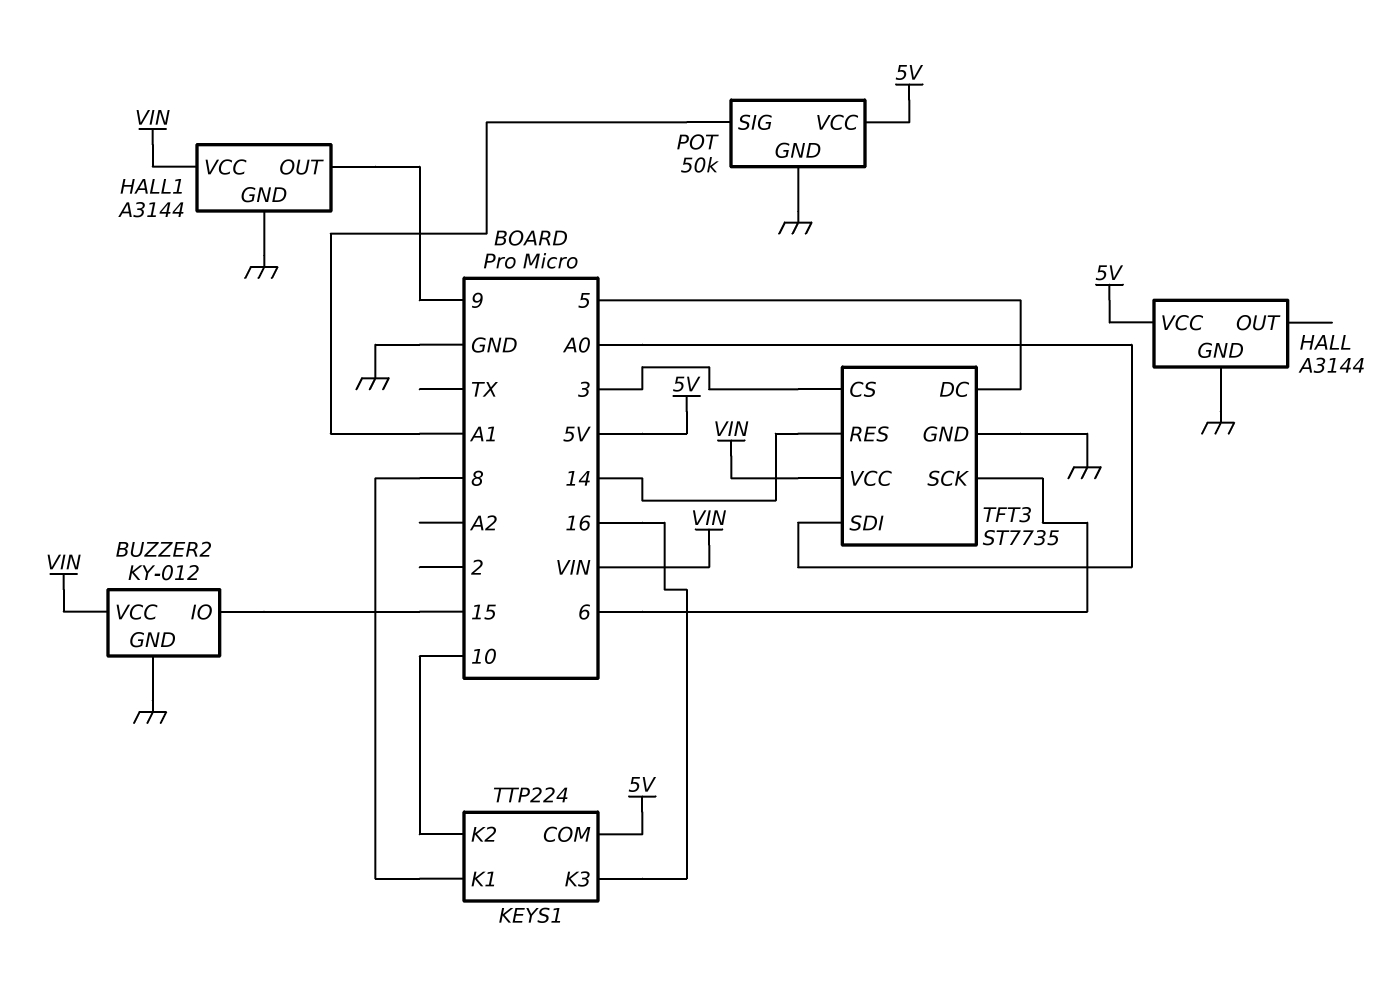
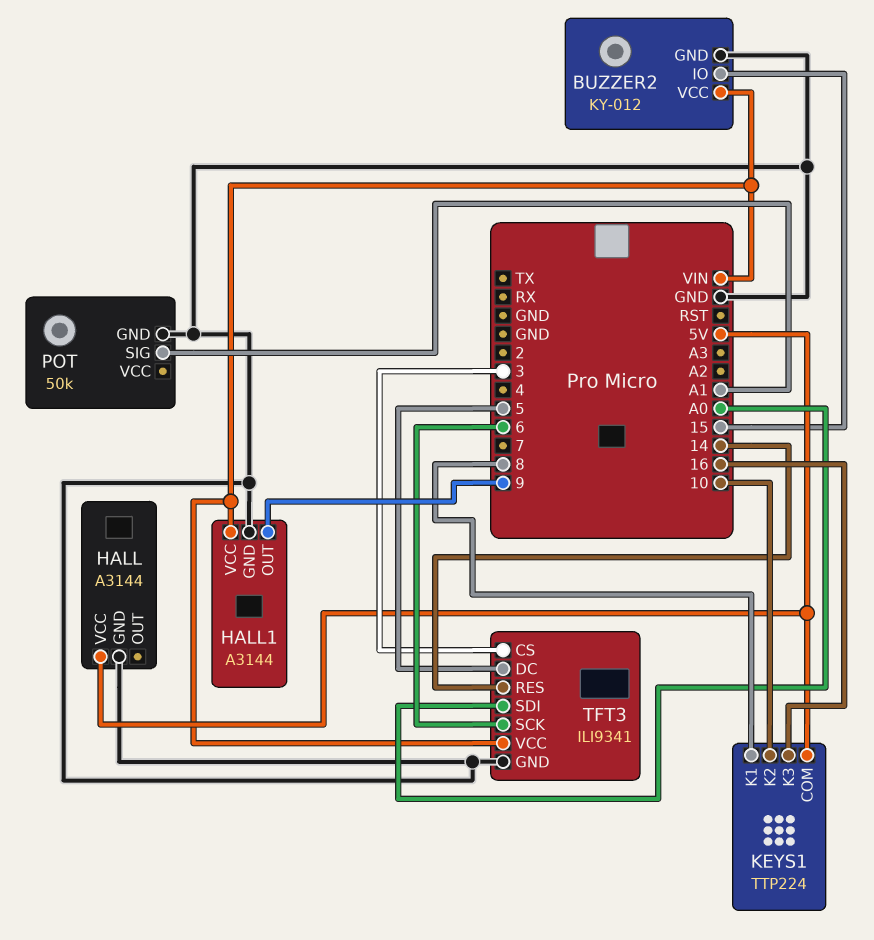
POT pin VCC: 5V -> none
TFT3: ST7735 -> ILI9341

